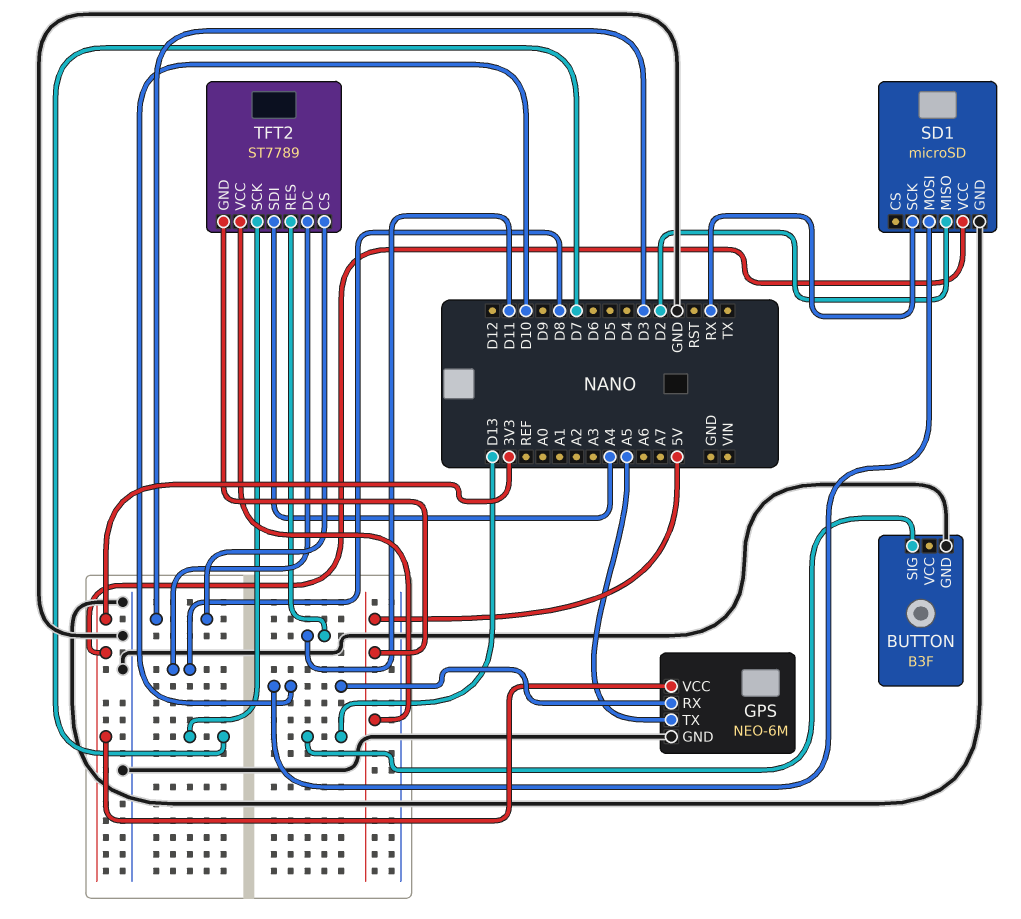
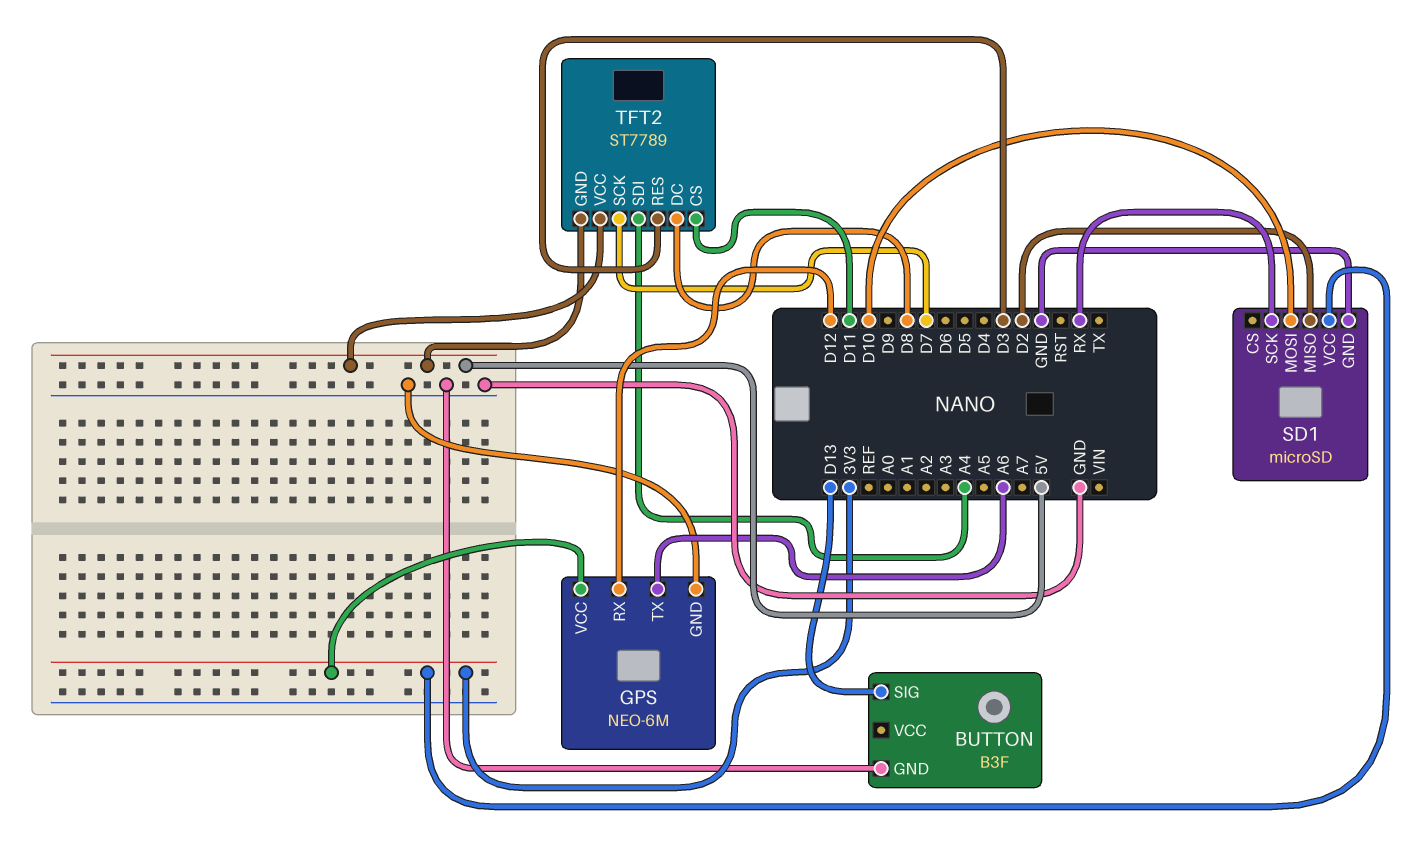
GPS pin RX: D10 -> D12
GPS pin TX: A5 -> A6
TFT2 pin CS: D3 -> D11
TFT2 pin RES: D11 -> D3

